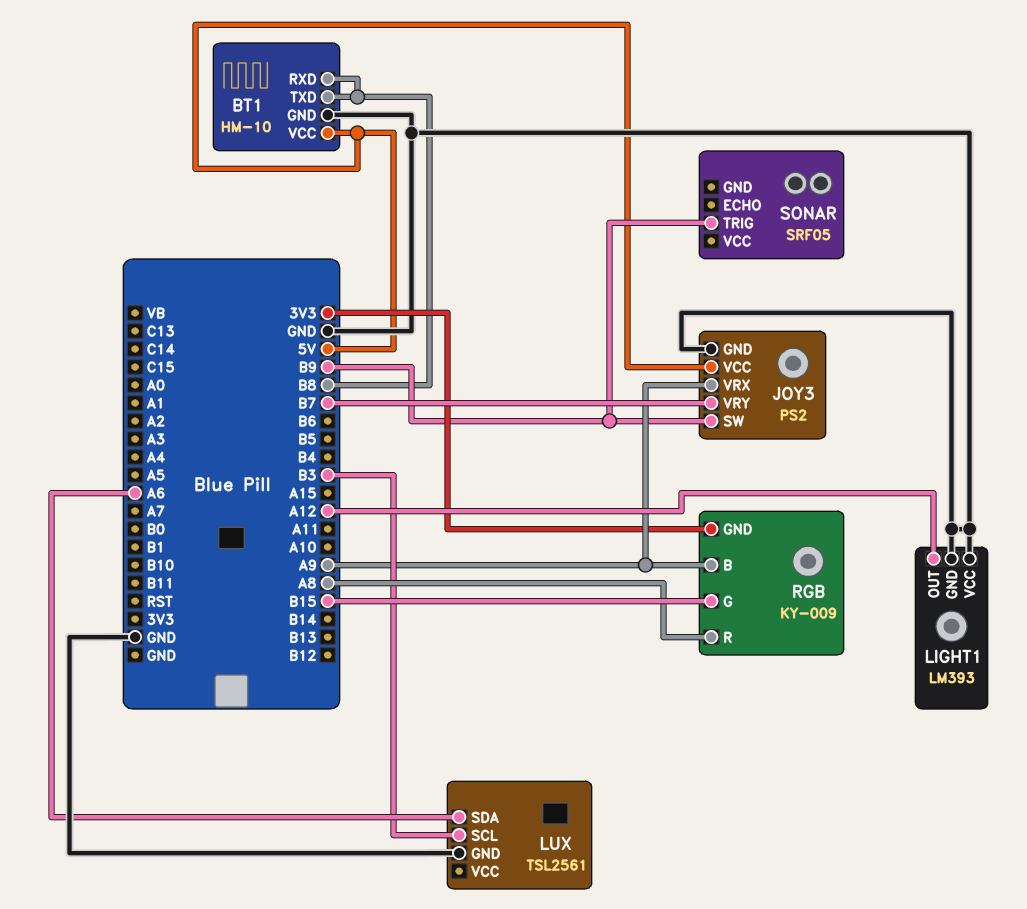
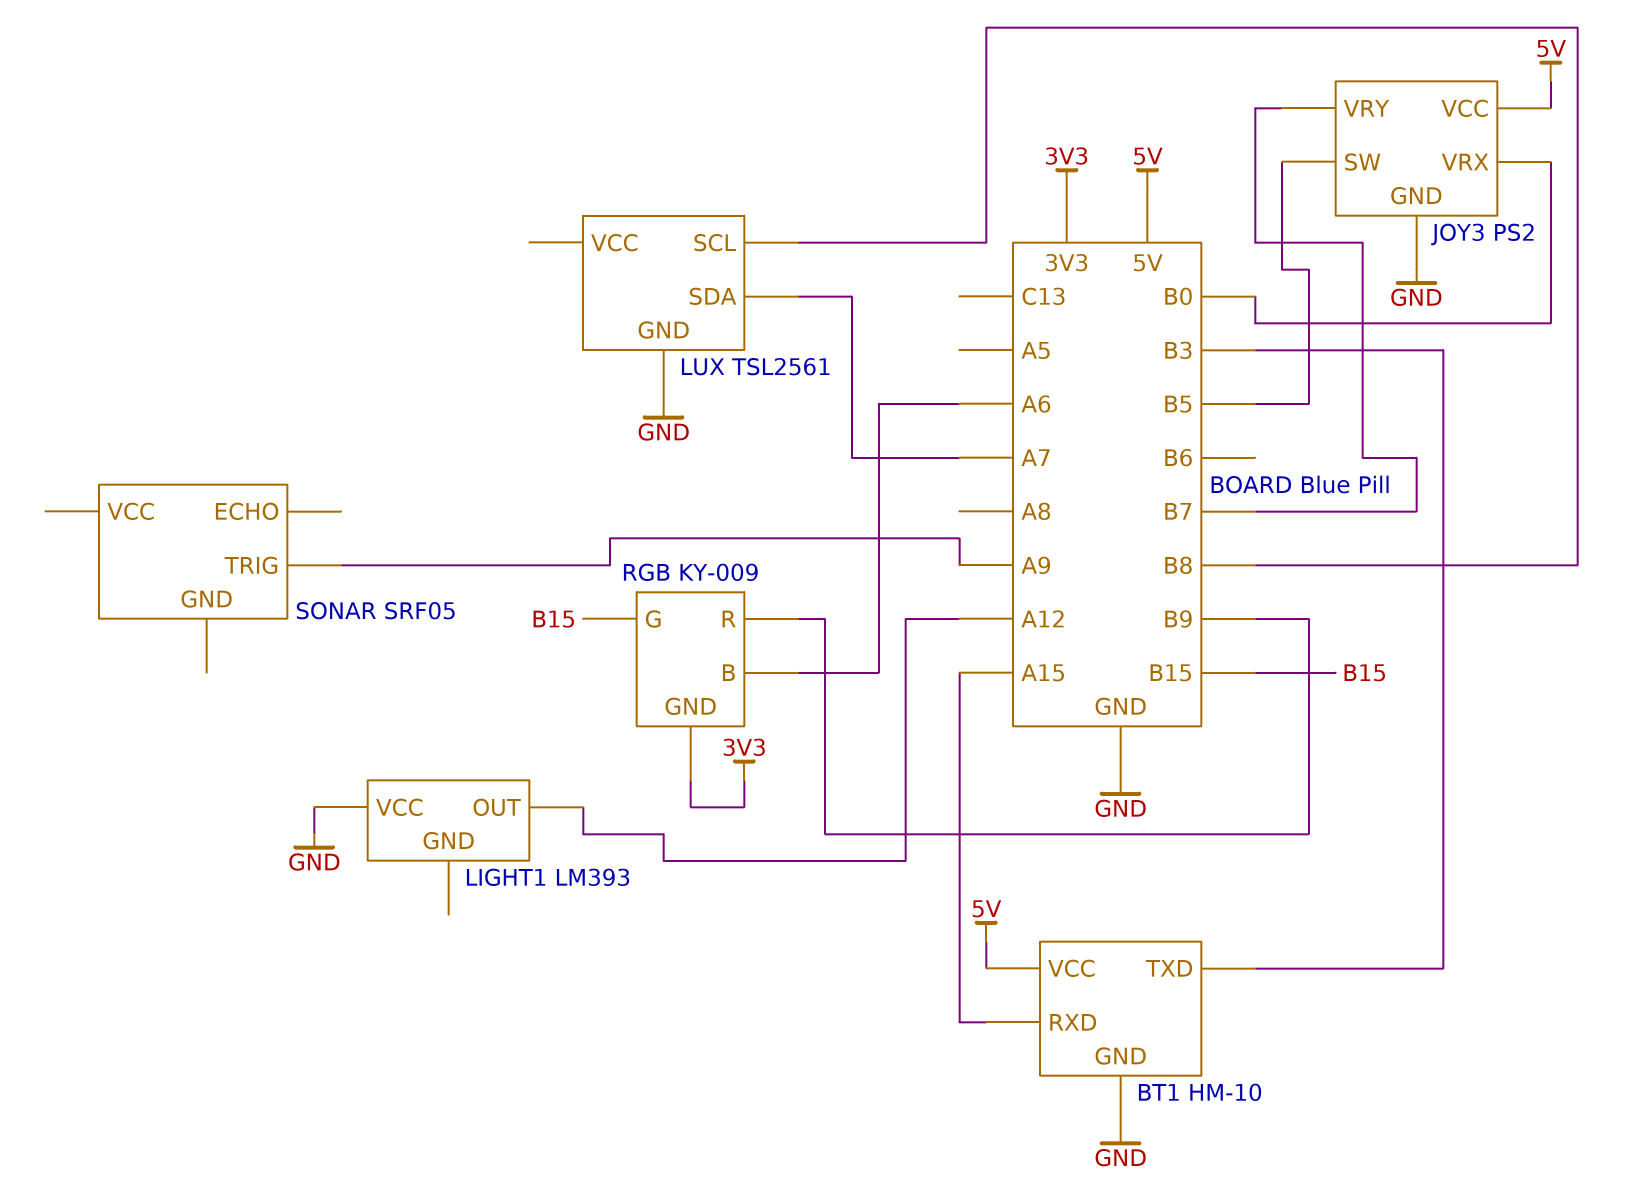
BT1 pin RXD: B8 -> A15
BT1 pin TXD: B8 -> B3
JOY3 pin SW: B9 -> B5
JOY3 pin VRX: A9 -> B0
LIGHT1 pin GND: GND -> none
LUX pin SCL: B3 -> B8
LUX pin SDA: A6 -> A7
RGB pin B: A9 -> A6
RGB pin R: A8 -> B9
SONAR pin TRIG: B9 -> A9

